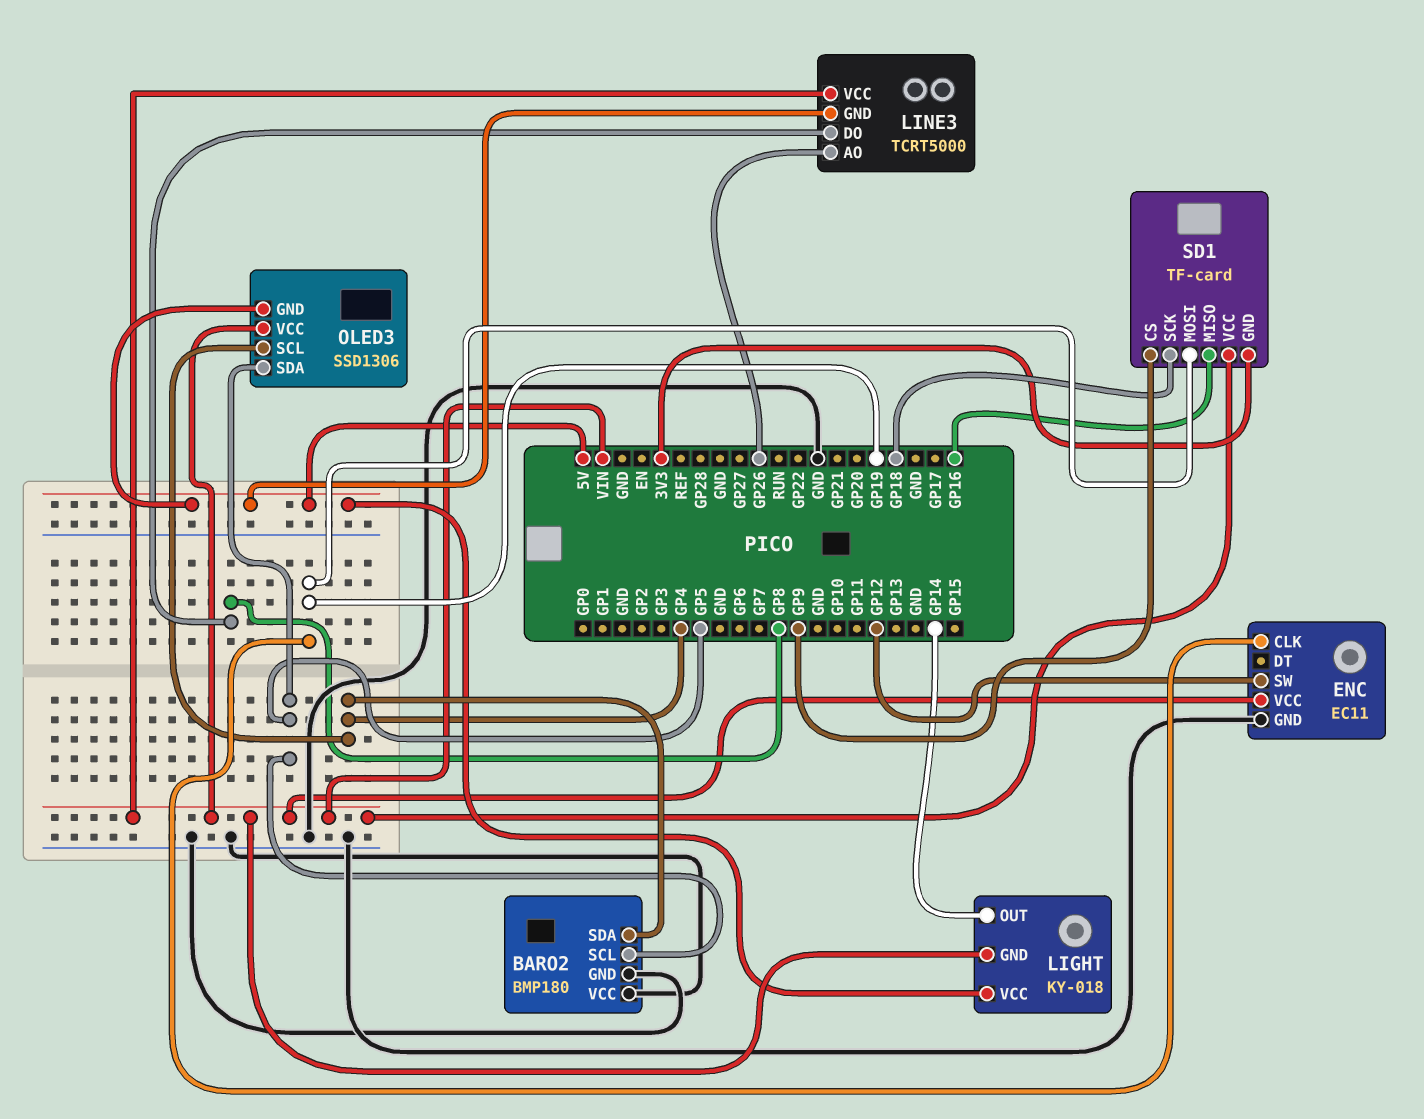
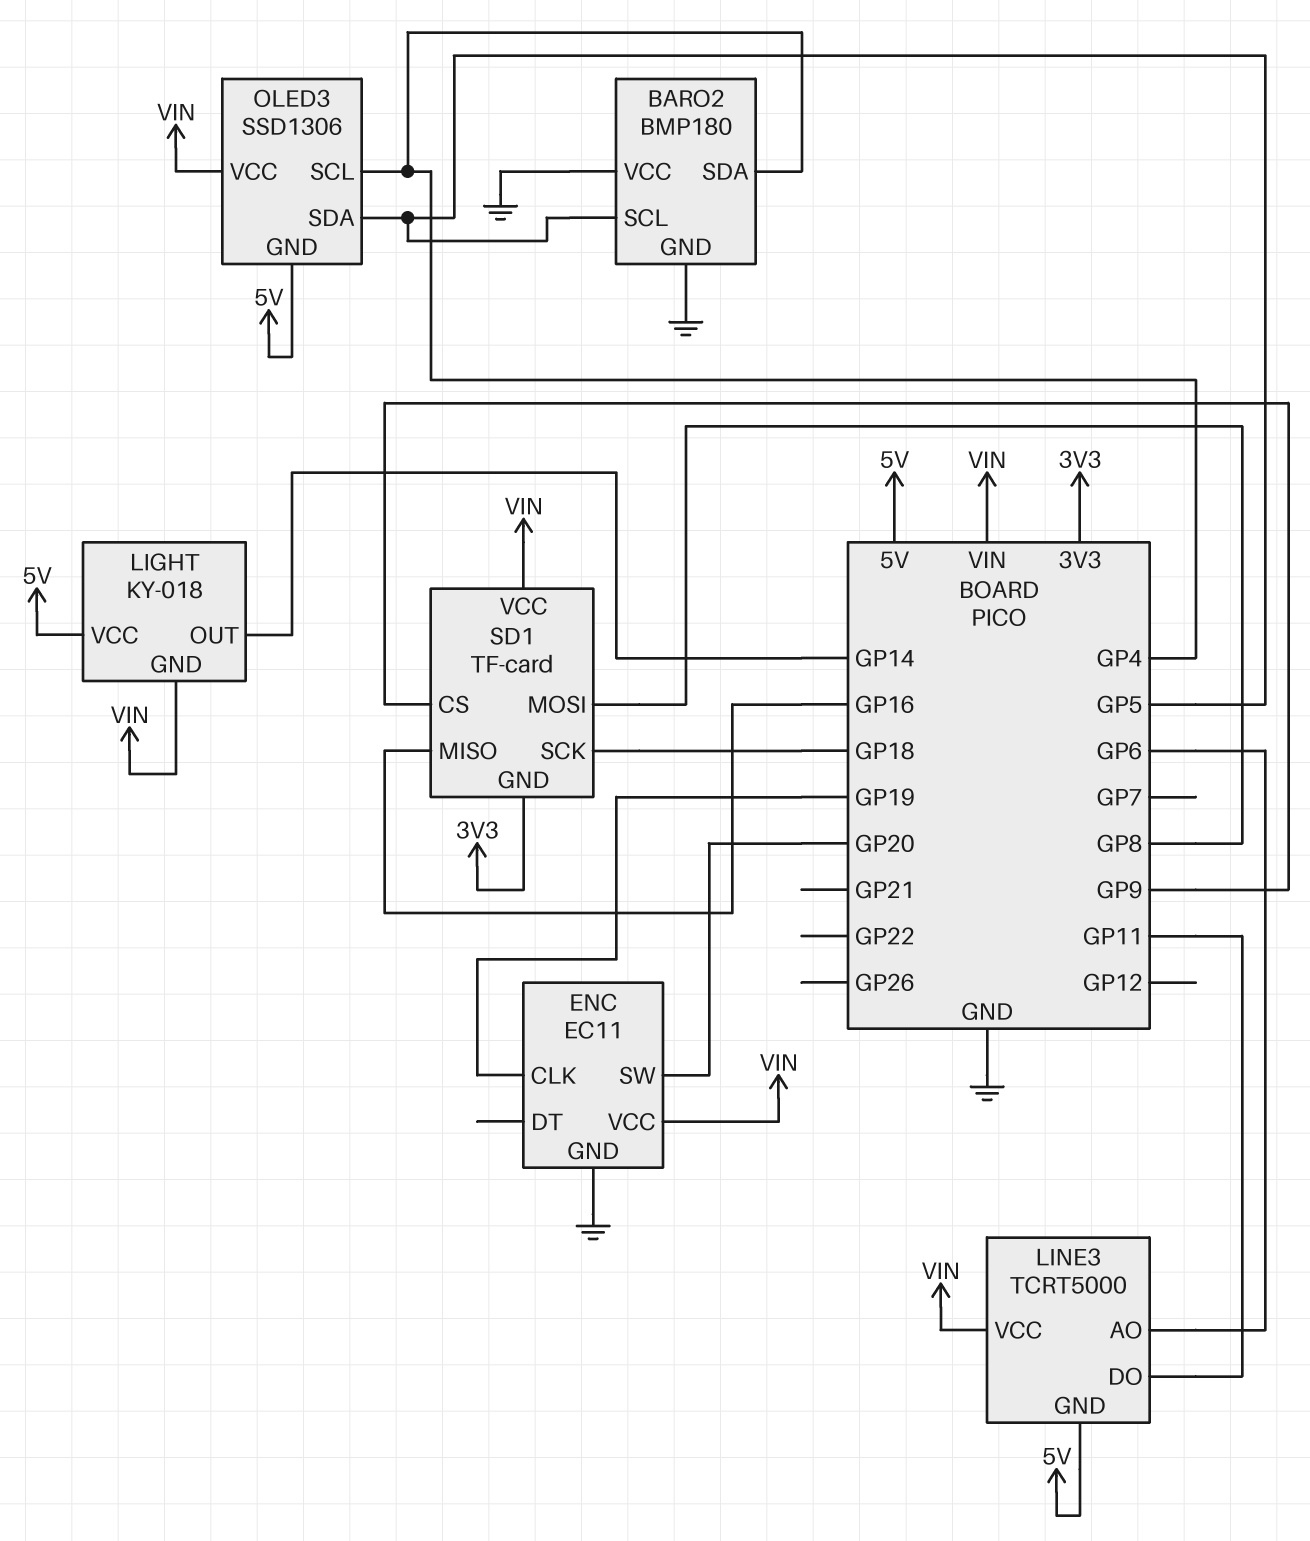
ENC pin SW: GP12 -> GP20
LINE3 pin AO: GP26 -> GP6
LINE3 pin DO: GP8 -> GP11
SD1 pin MOSI: GP19 -> GP8

